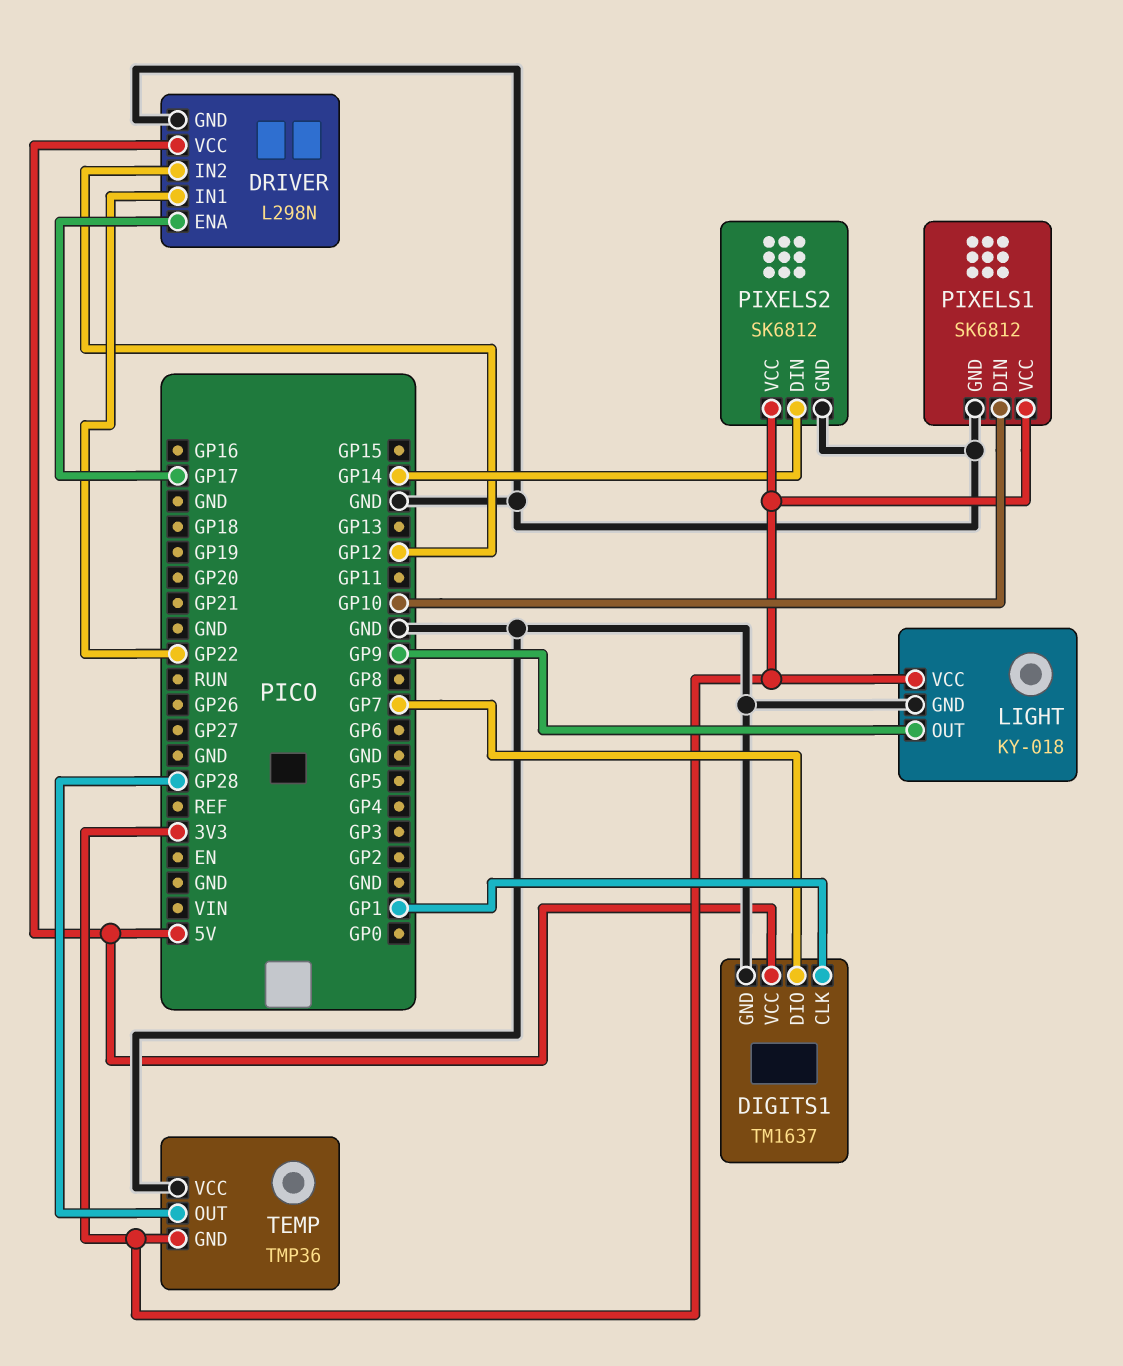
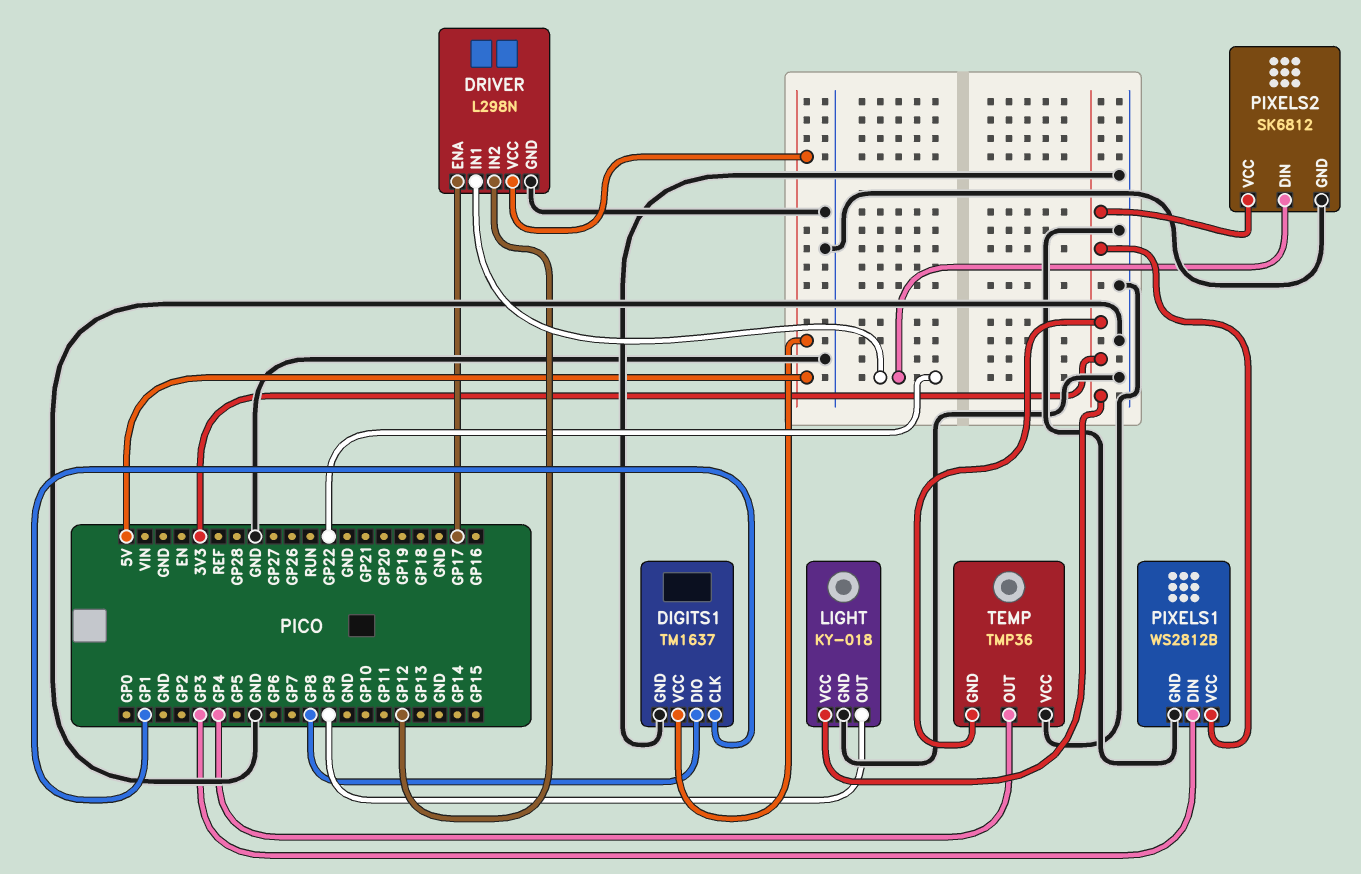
DIGITS1 pin DIO: GP7 -> GP8
PIXELS1: SK6812 -> WS2812B
PIXELS1 pin DIN: GP10 -> GP3
PIXELS2 pin DIN: GP14 -> GP22
TEMP pin OUT: GP28 -> GP4

